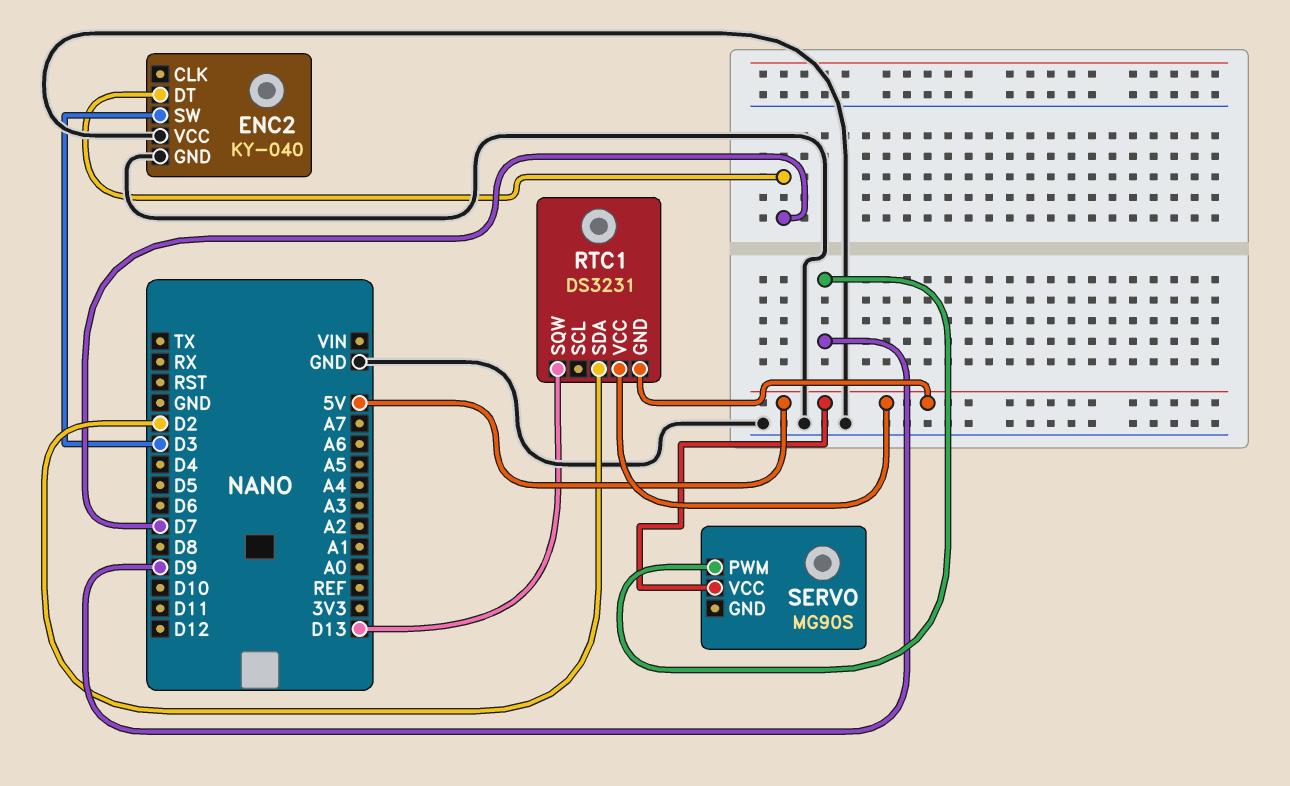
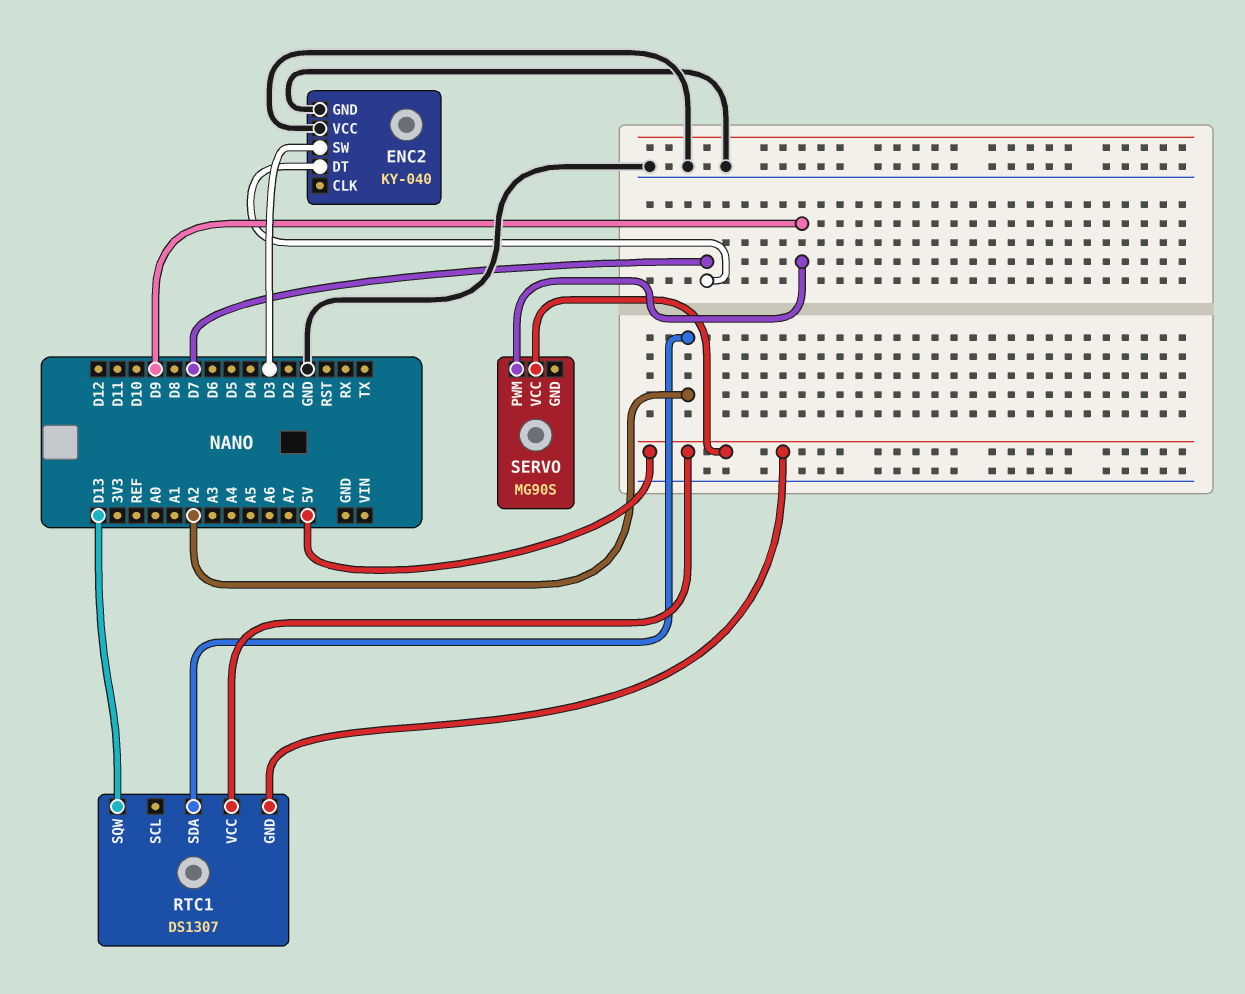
RTC1: DS3231 -> DS1307
RTC1 pin SDA: D2 -> A2

